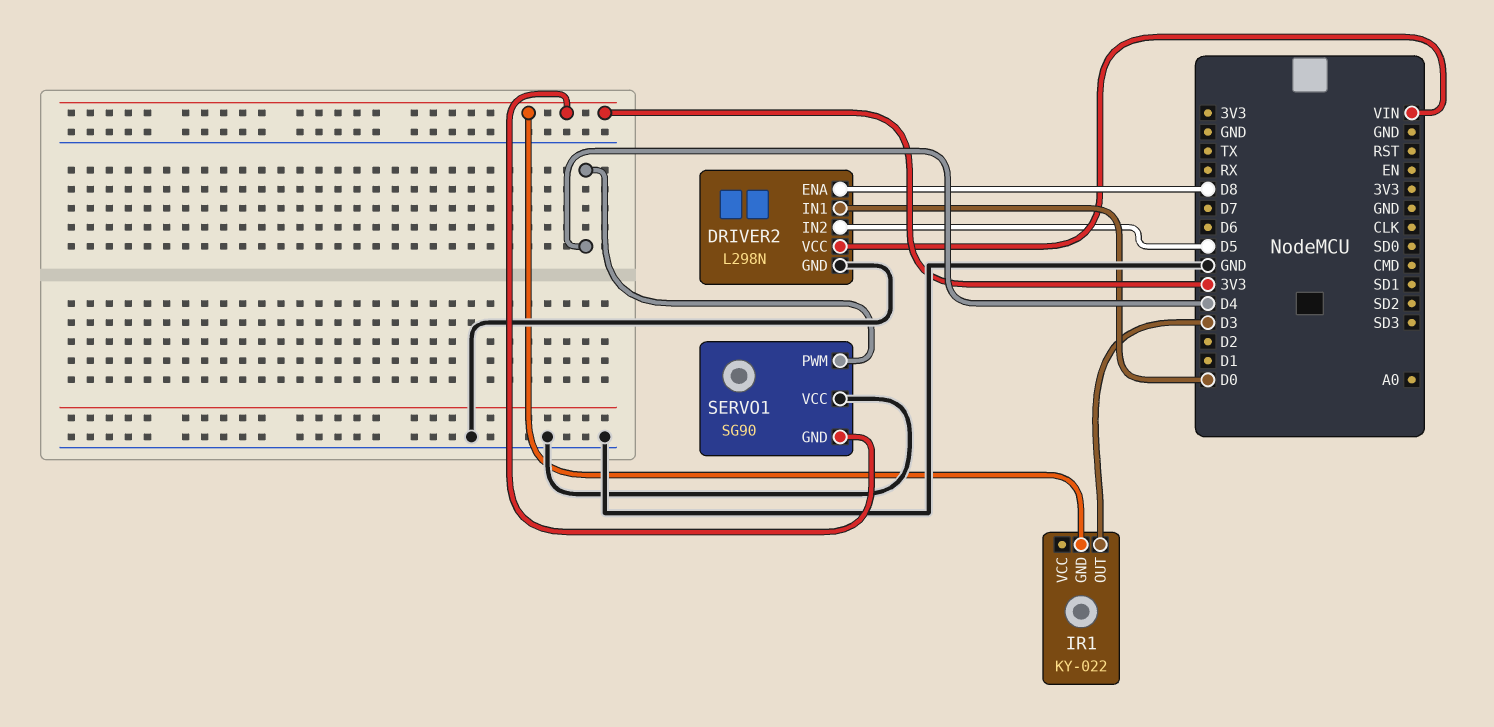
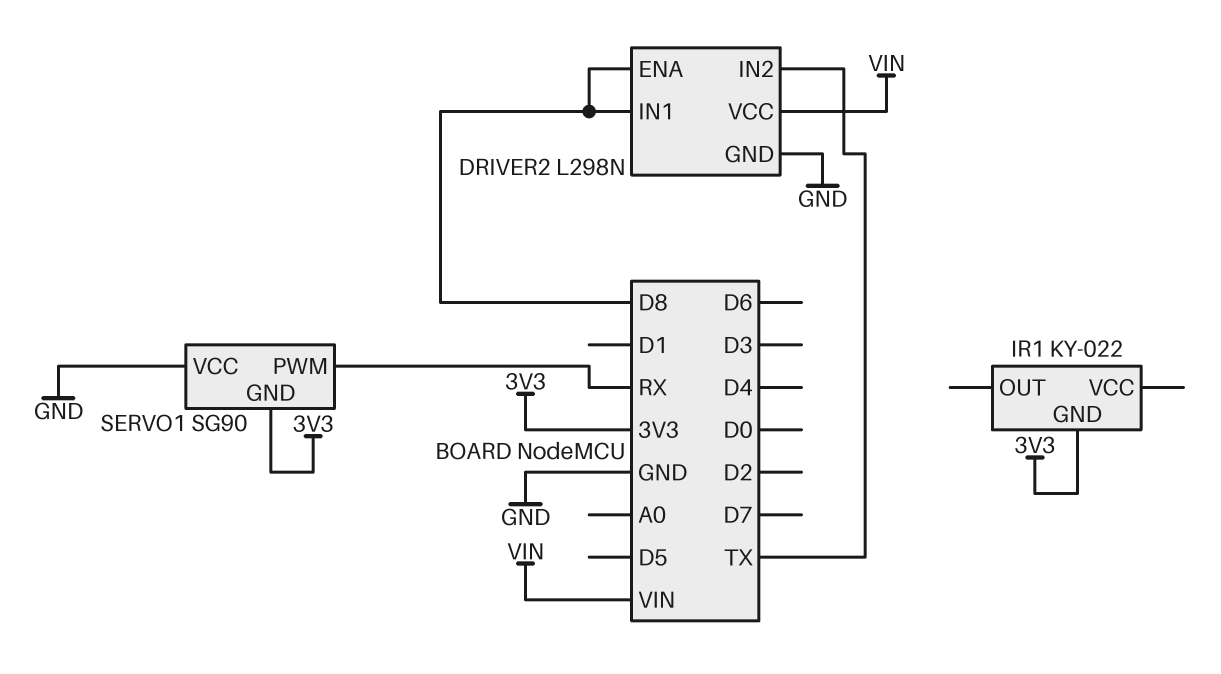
DRIVER2 pin IN1: D0 -> D8
DRIVER2 pin IN2: D5 -> TX
IR1 pin OUT: D3 -> none
SERVO1 pin PWM: D4 -> RX

